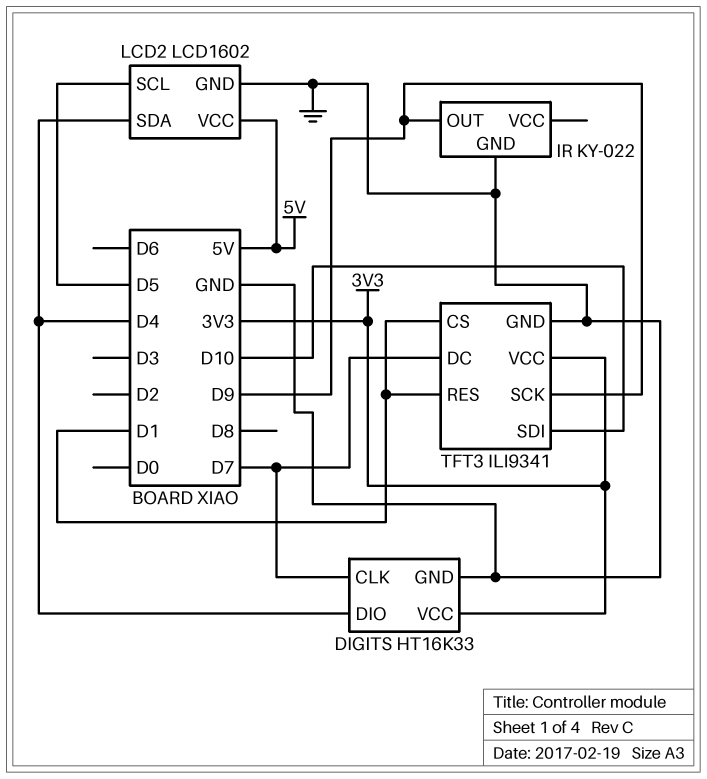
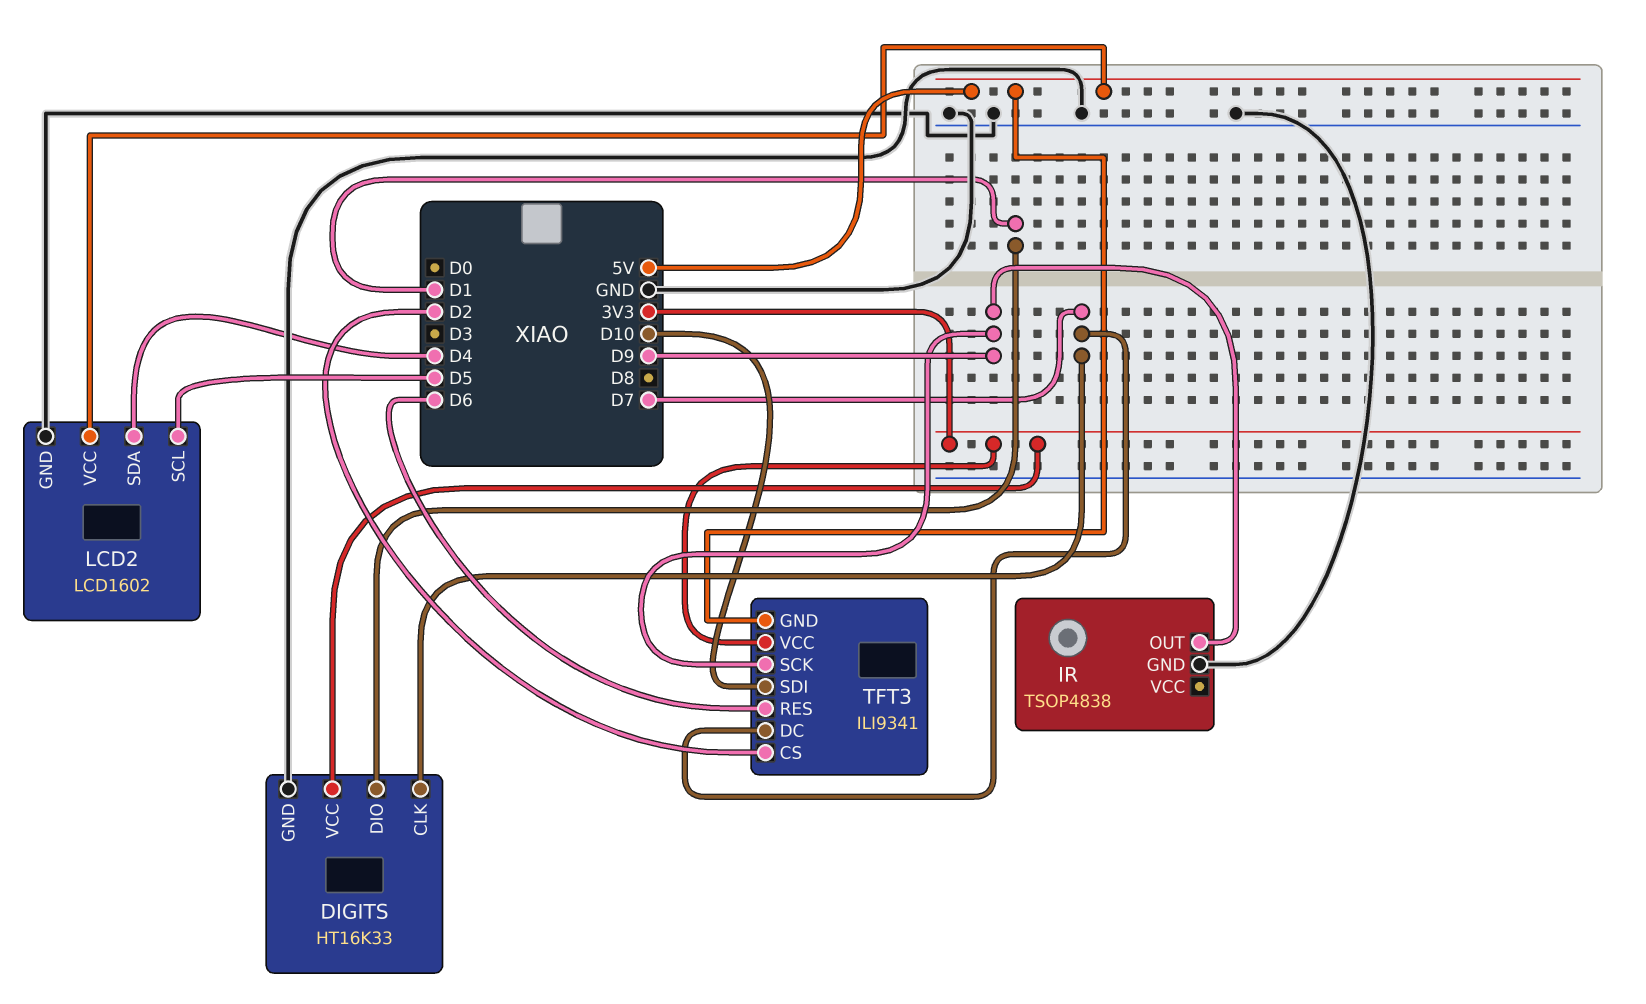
DIGITS pin DIO: D4 -> D1
IR: KY-022 -> TSOP4838
TFT3 pin CS: D1 -> D2
TFT3 pin GND: GND -> 5V
TFT3 pin RES: D1 -> D6

